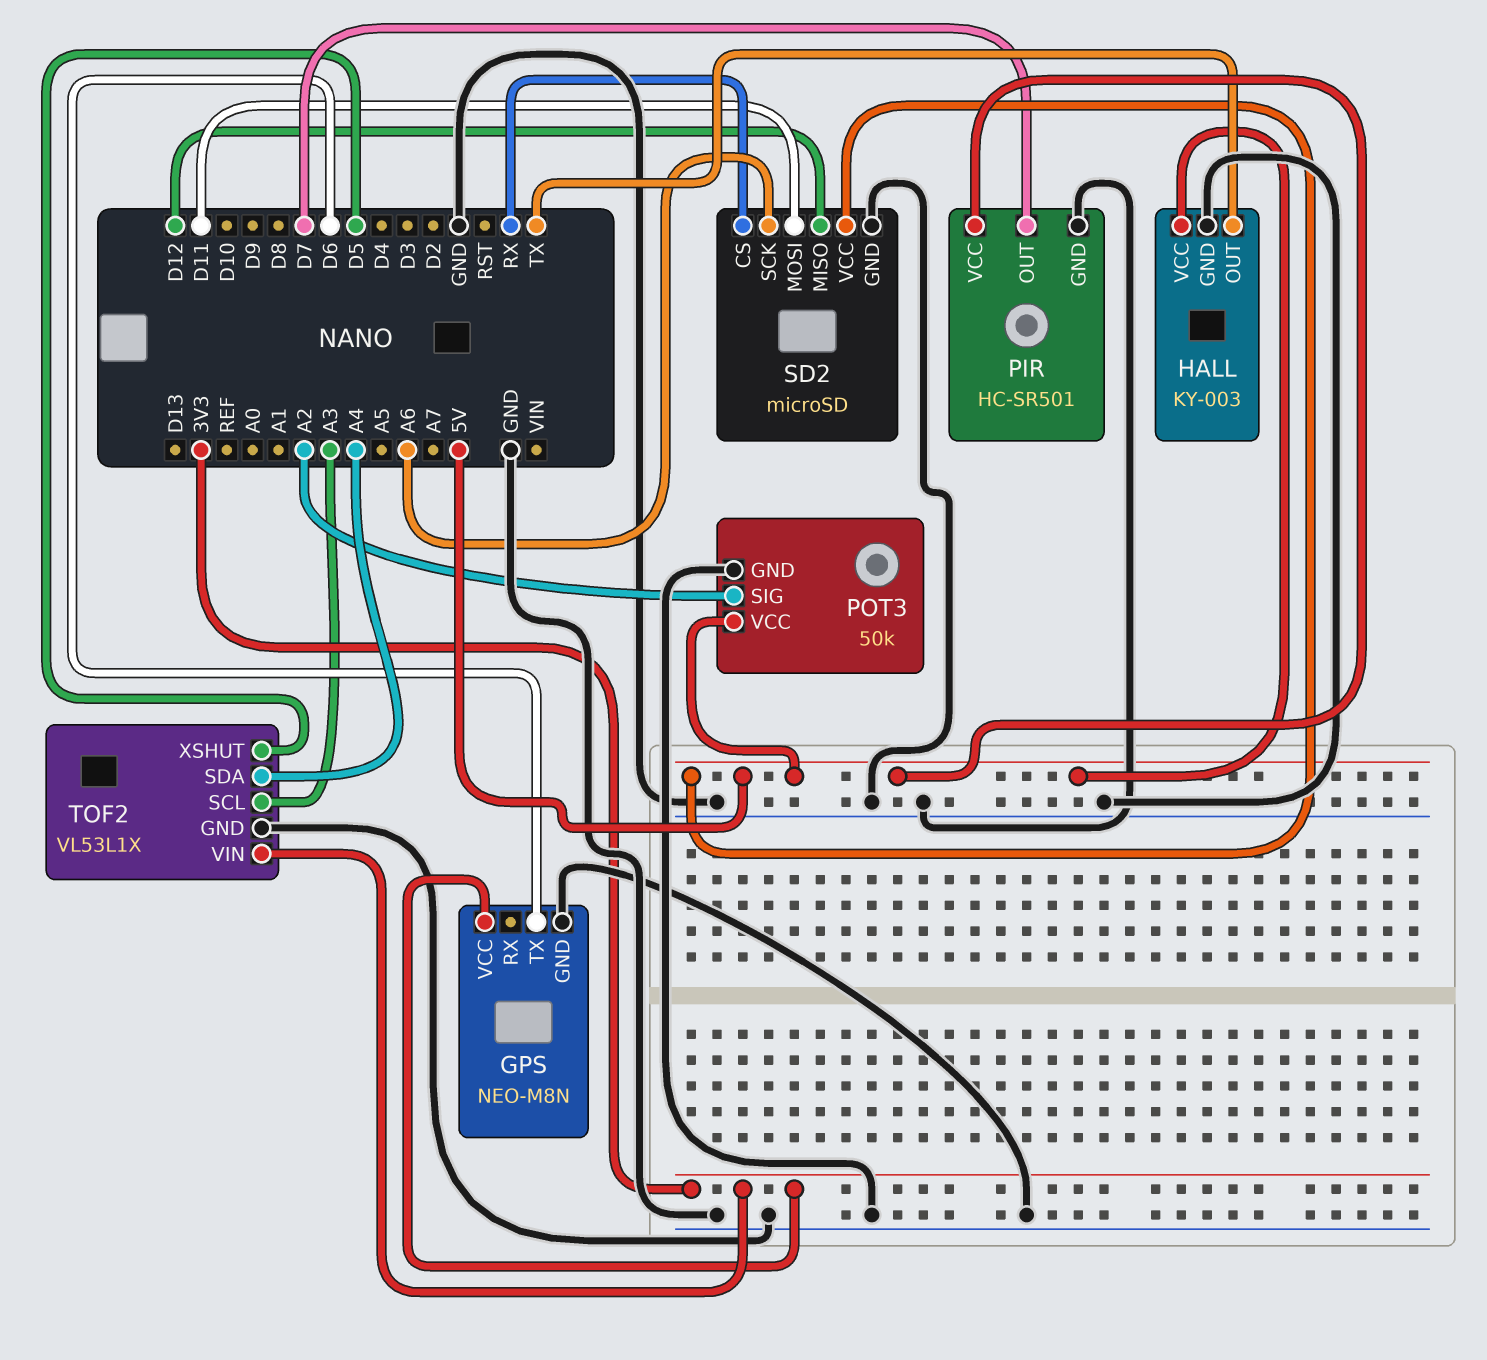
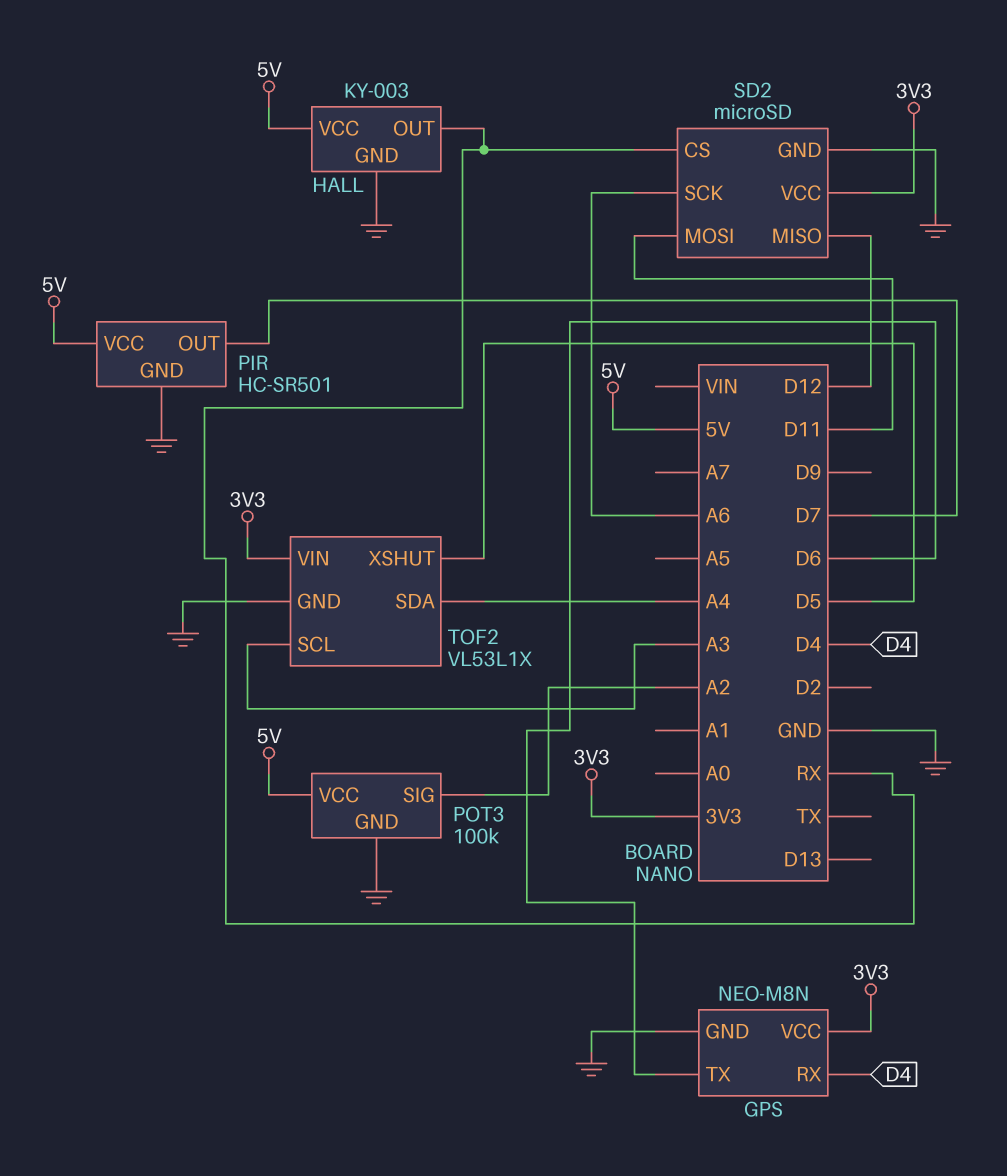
GPS pin RX: none -> D4
HALL pin OUT: TX -> RX
POT3: 50k -> 100k
SD2 pin VCC: 5V -> 3V3

